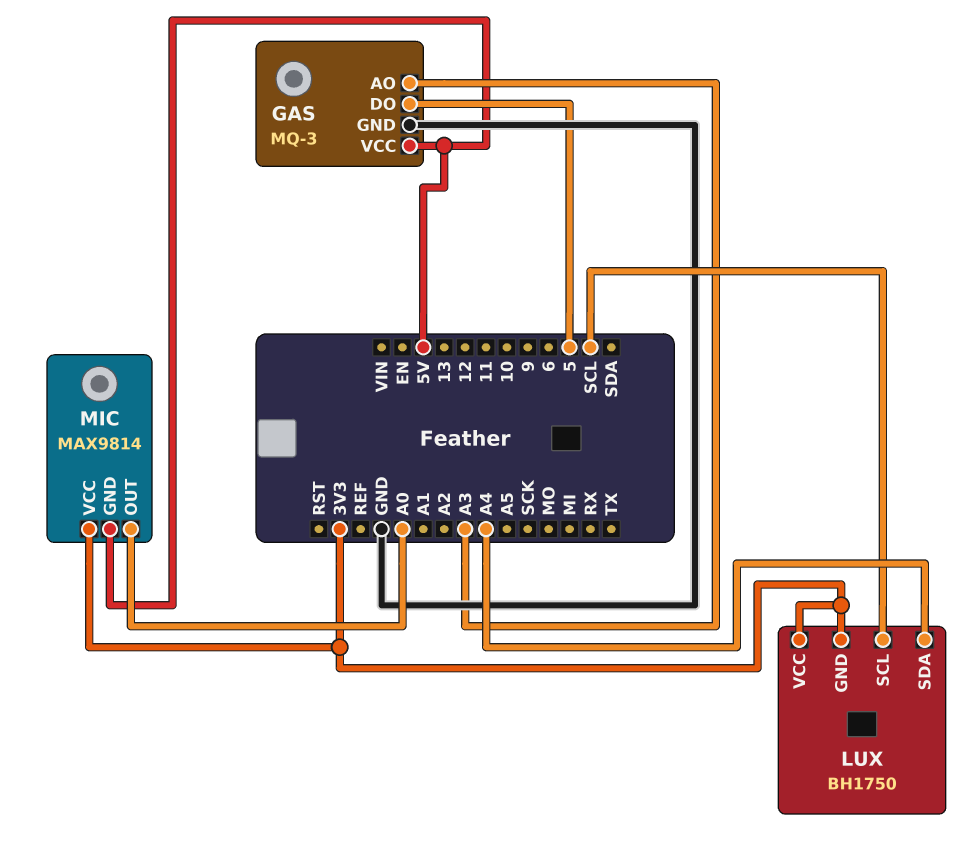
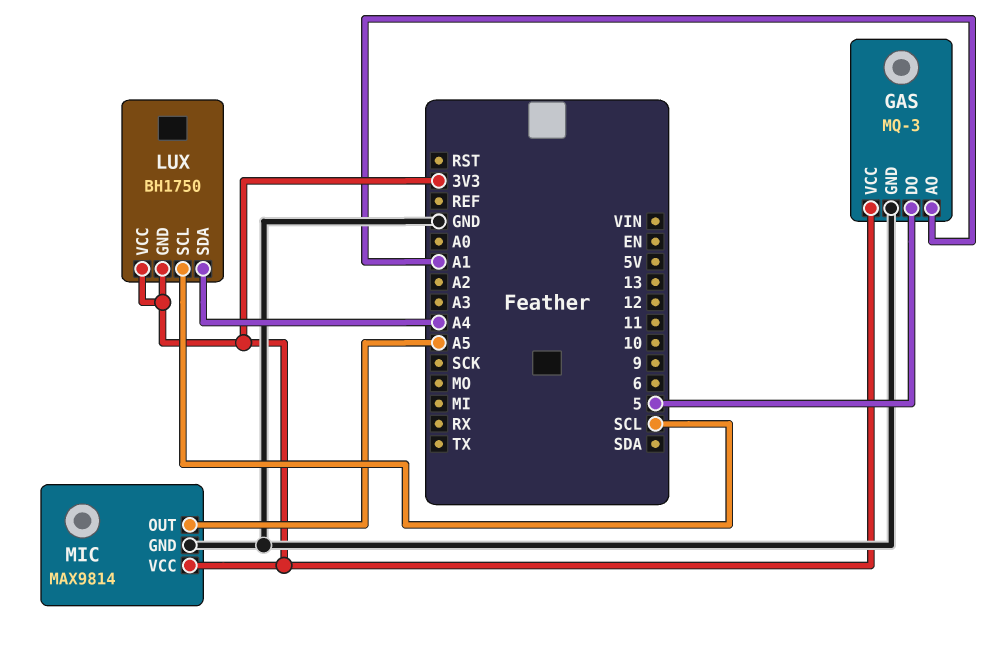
GAS pin AO: A3 -> A1
GAS pin VCC: 5V -> 3V3
MIC pin GND: 5V -> GND
MIC pin OUT: A0 -> A5

